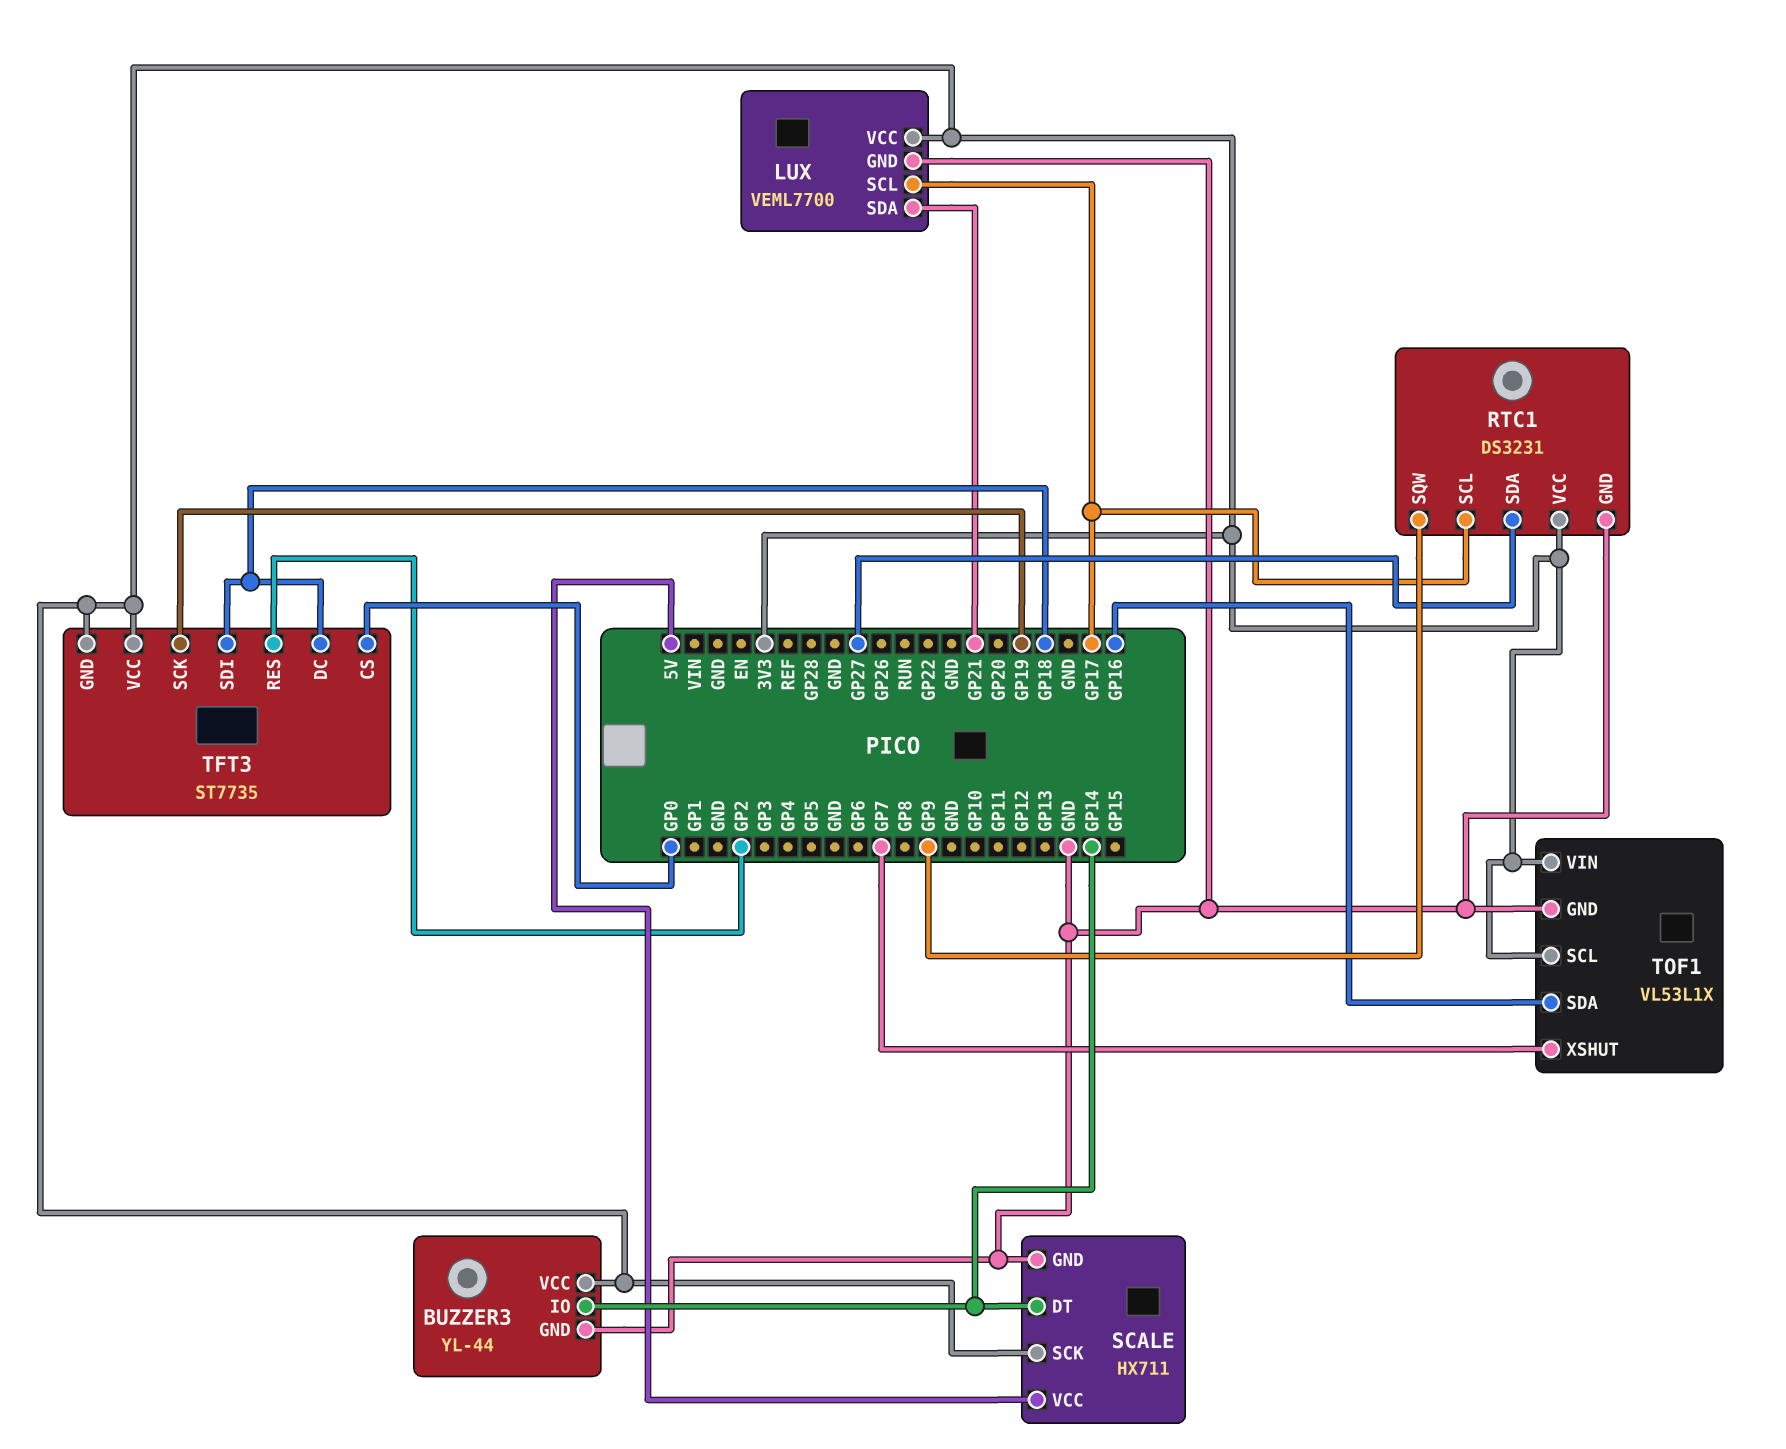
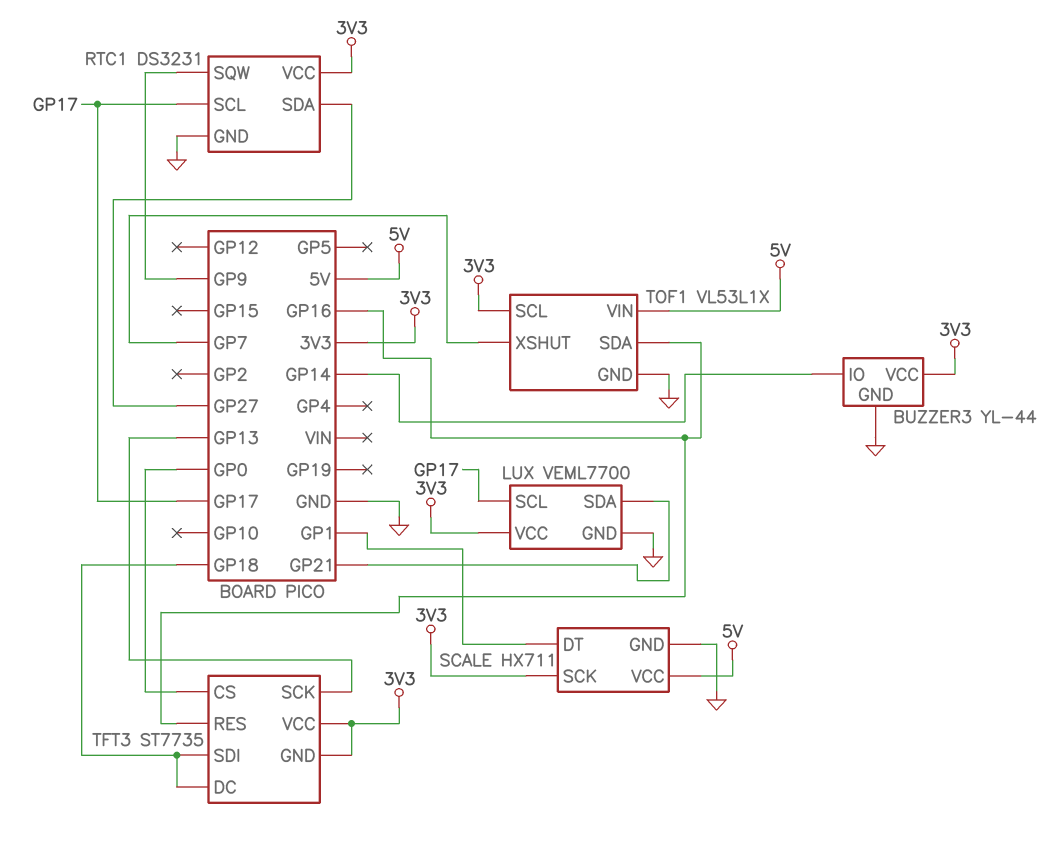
SCALE pin DT: GP14 -> GP1
TFT3 pin RES: GP2 -> GP16
TFT3 pin SCK: GP19 -> GP13
TOF1 pin VIN: 3V3 -> 5V

